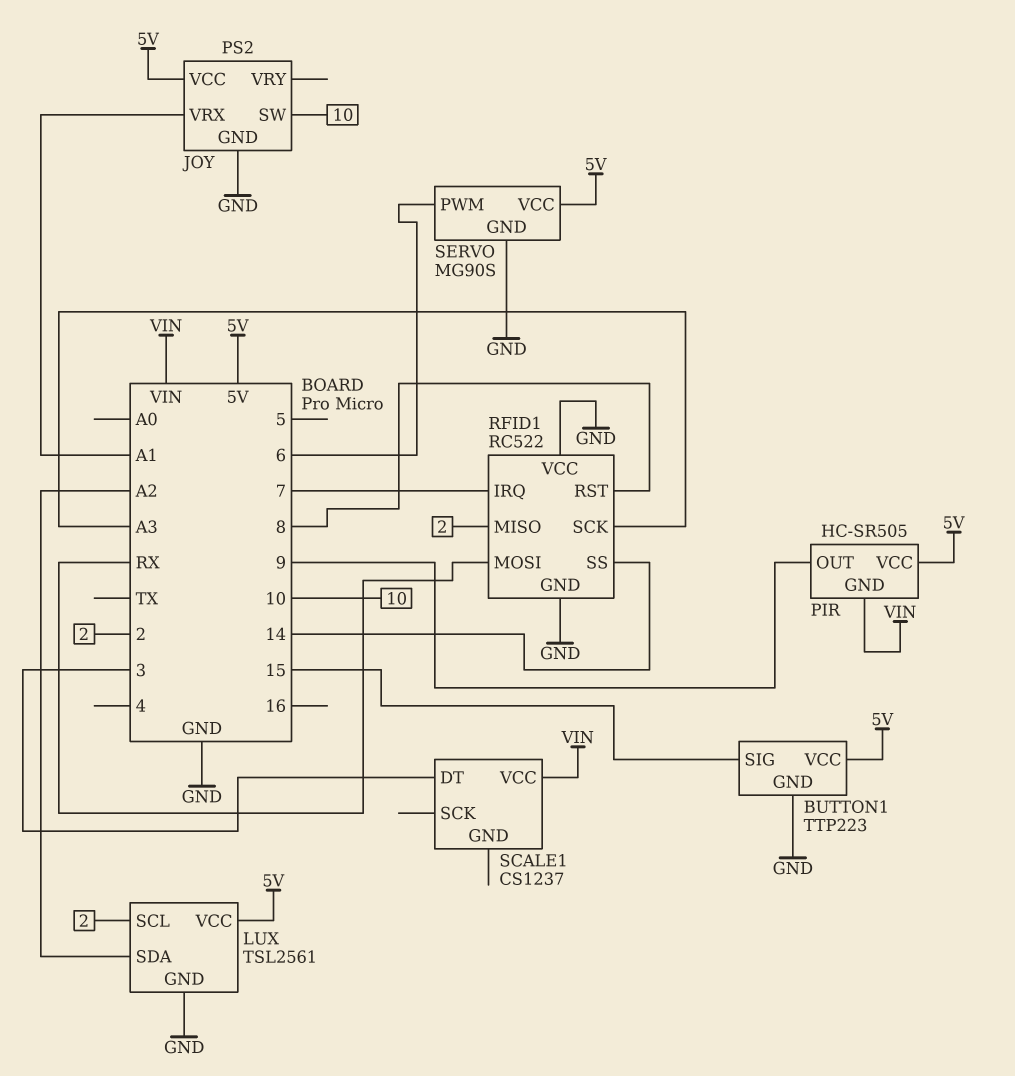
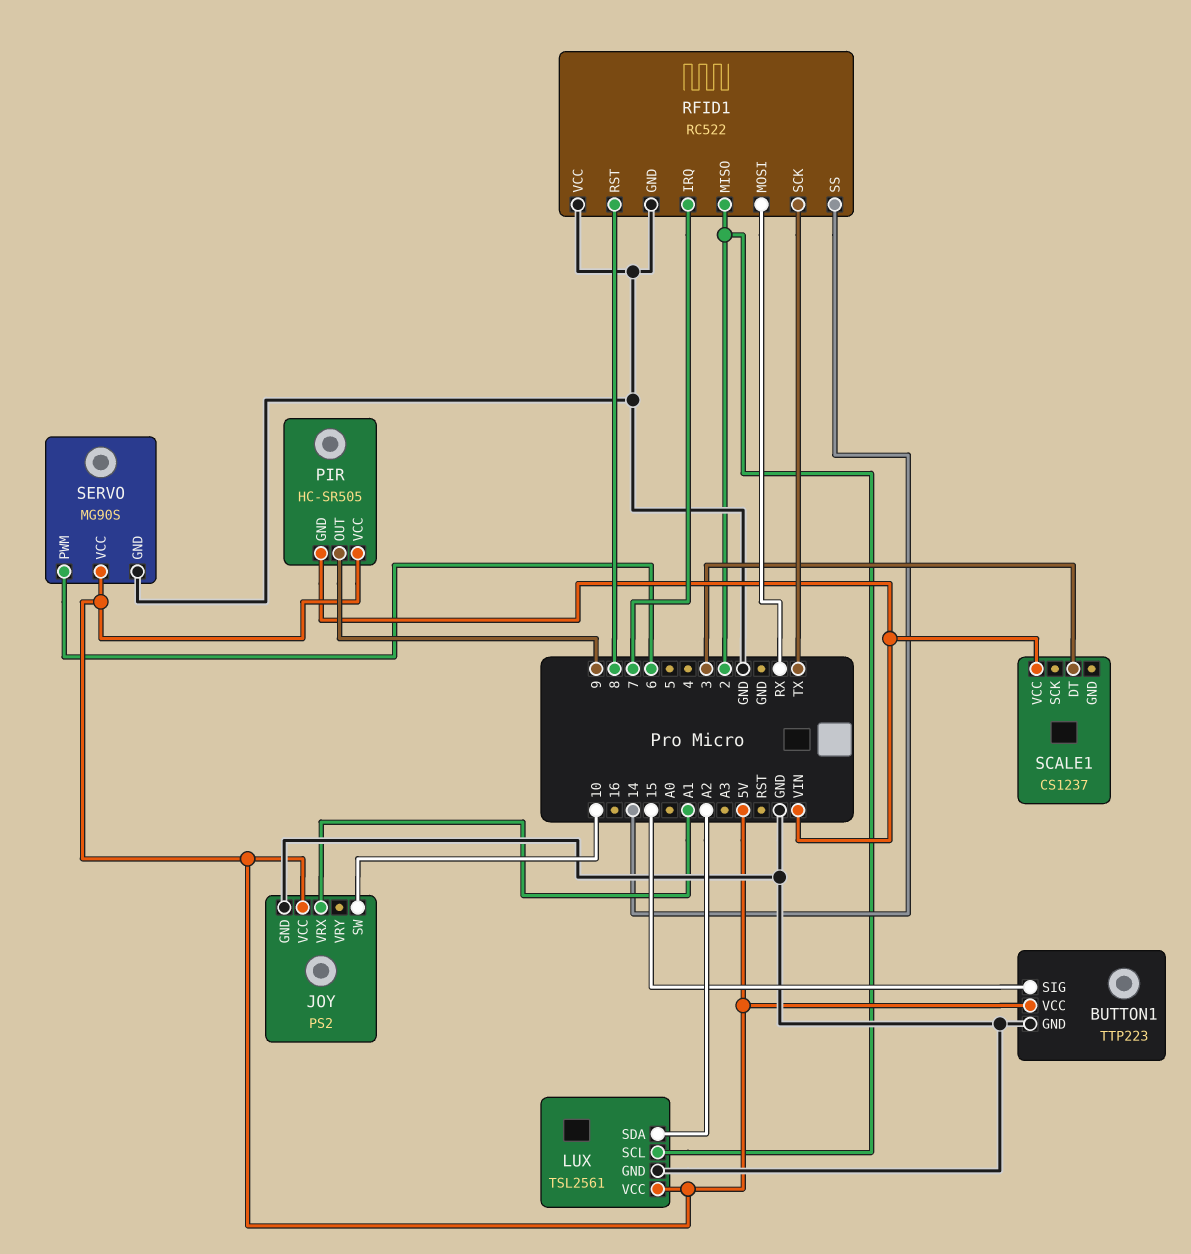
RFID1 pin SCK: A3 -> TX

